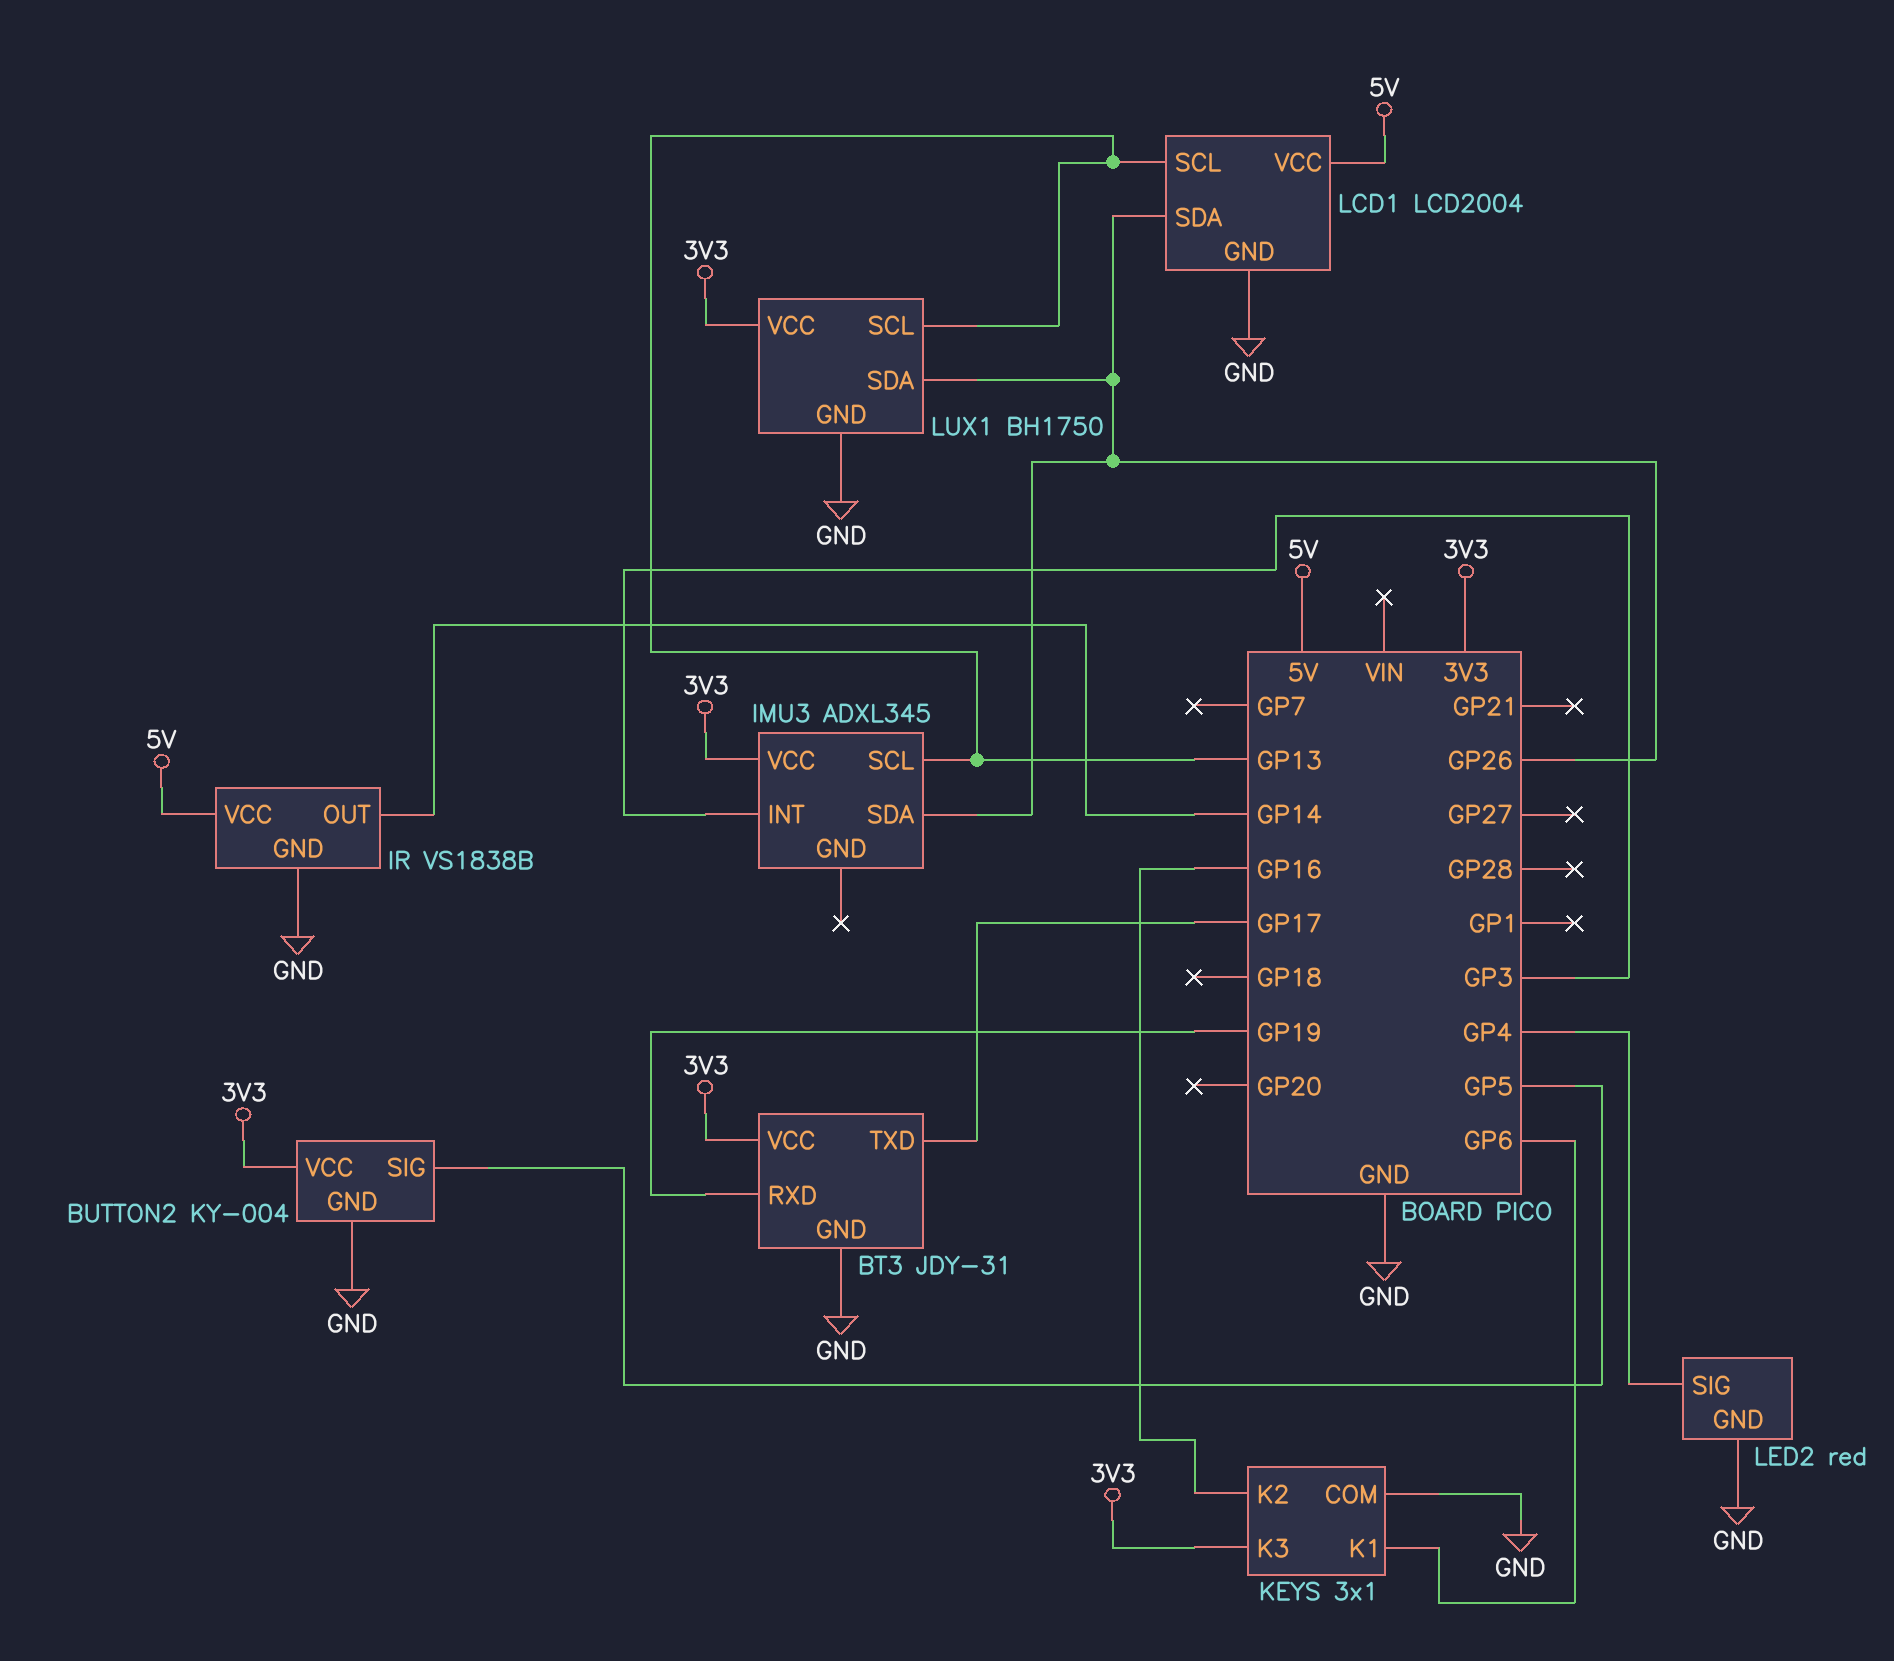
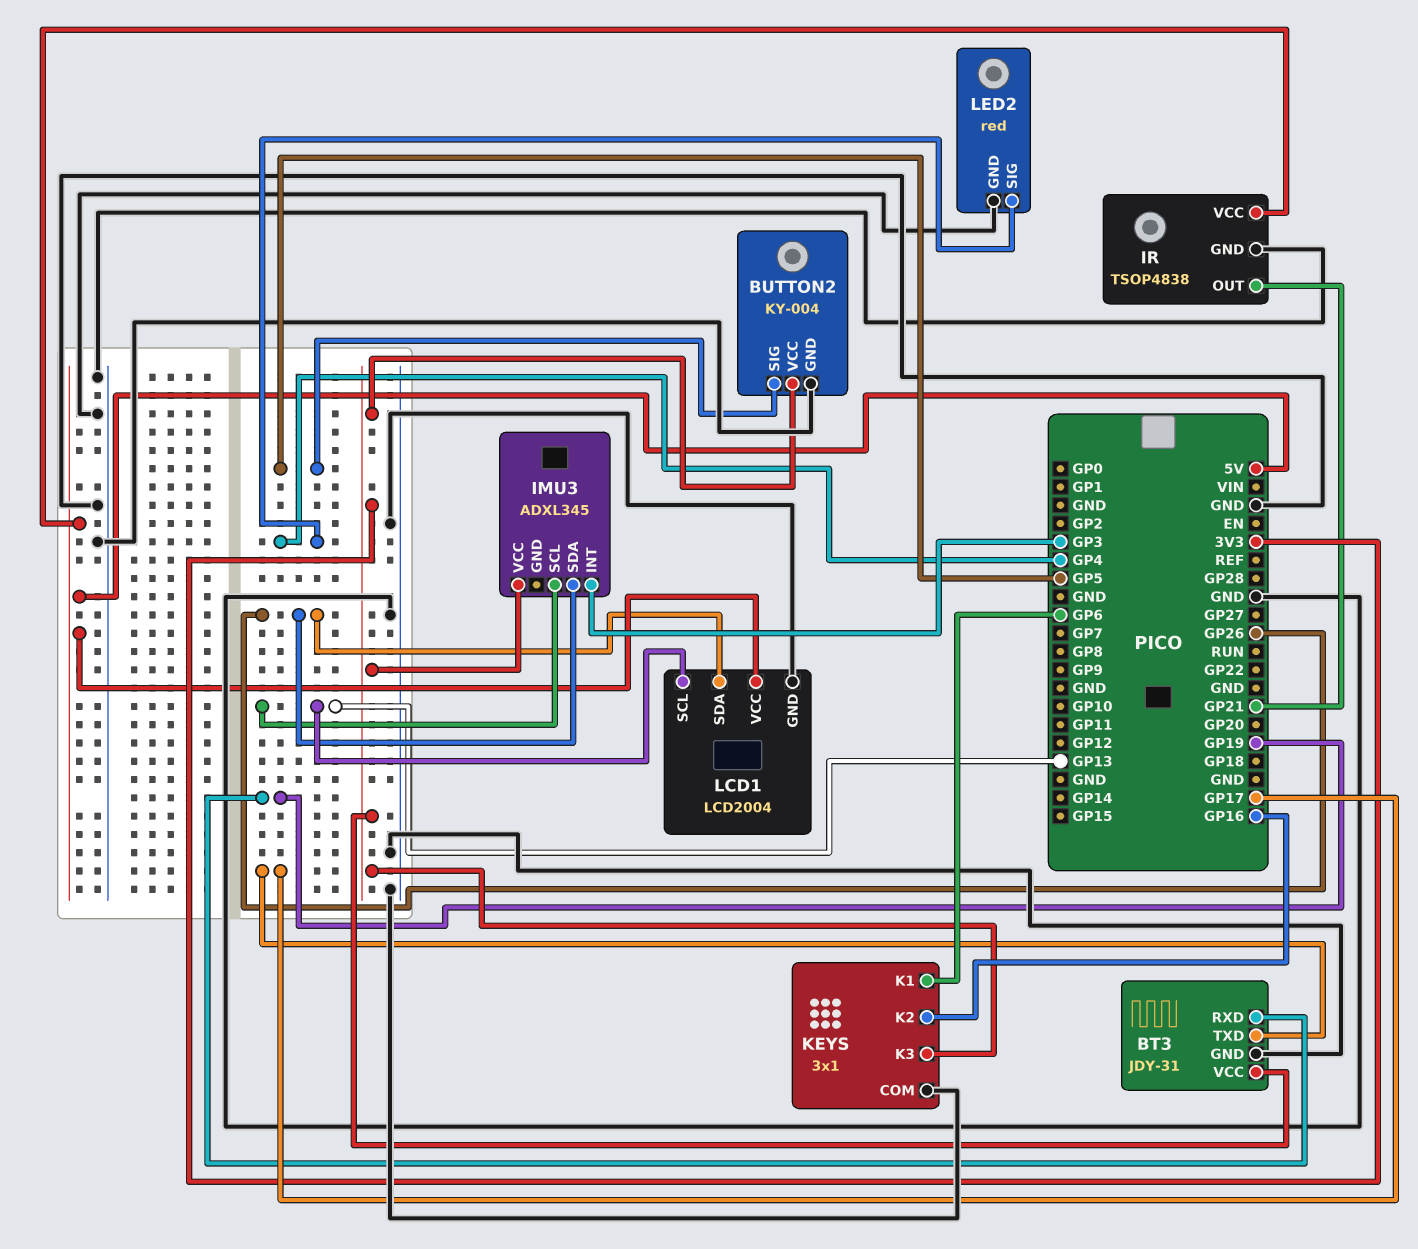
IR: VS1838B -> TSOP4838
IR pin OUT: GP14 -> GP21
LUX1: BH1750 -> none
LUX1 pin GND: GND -> none
LUX1 pin SCL: GP13 -> none
LUX1 pin SDA: GP26 -> none
LUX1 pin VCC: 3V3 -> none

